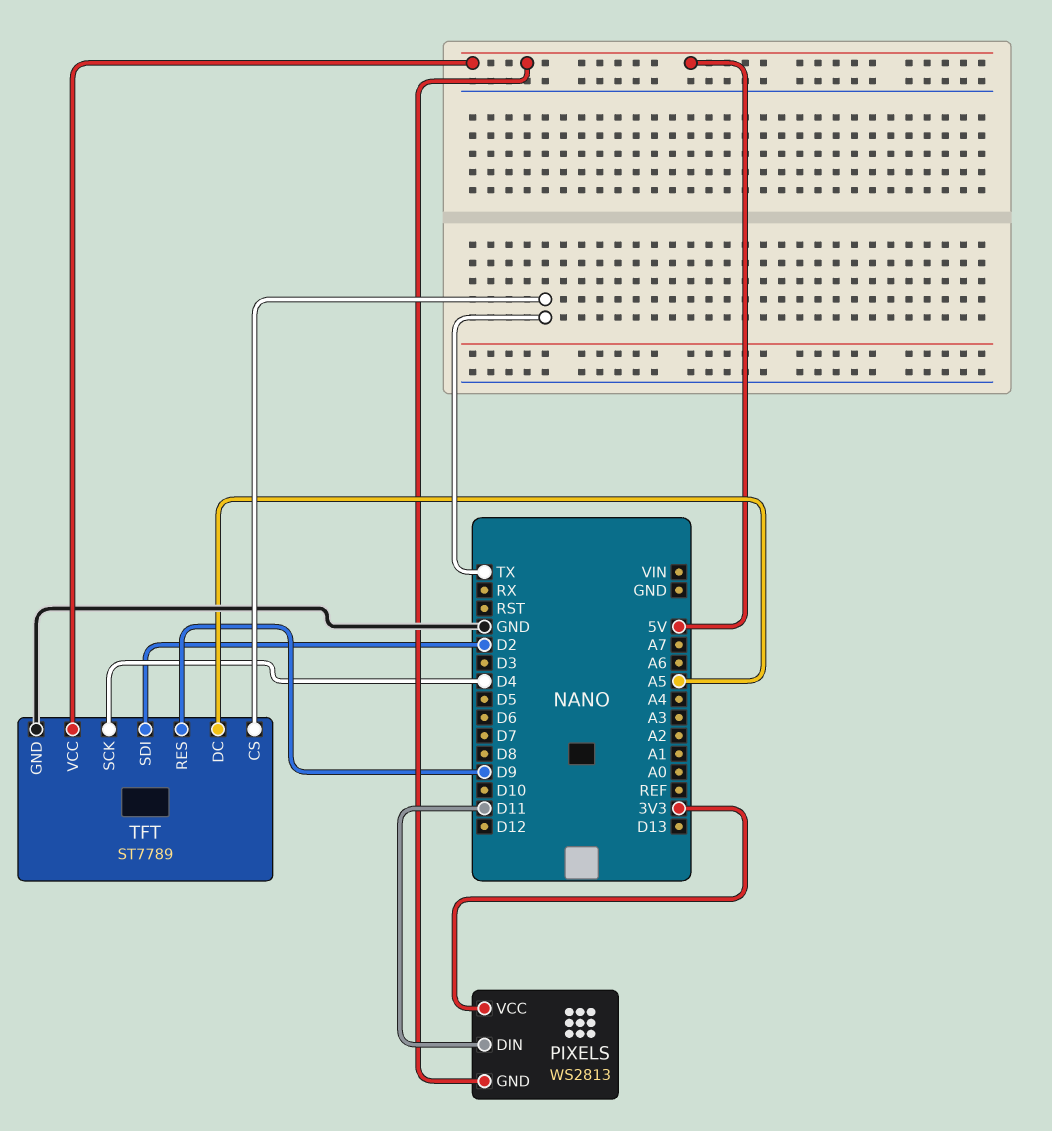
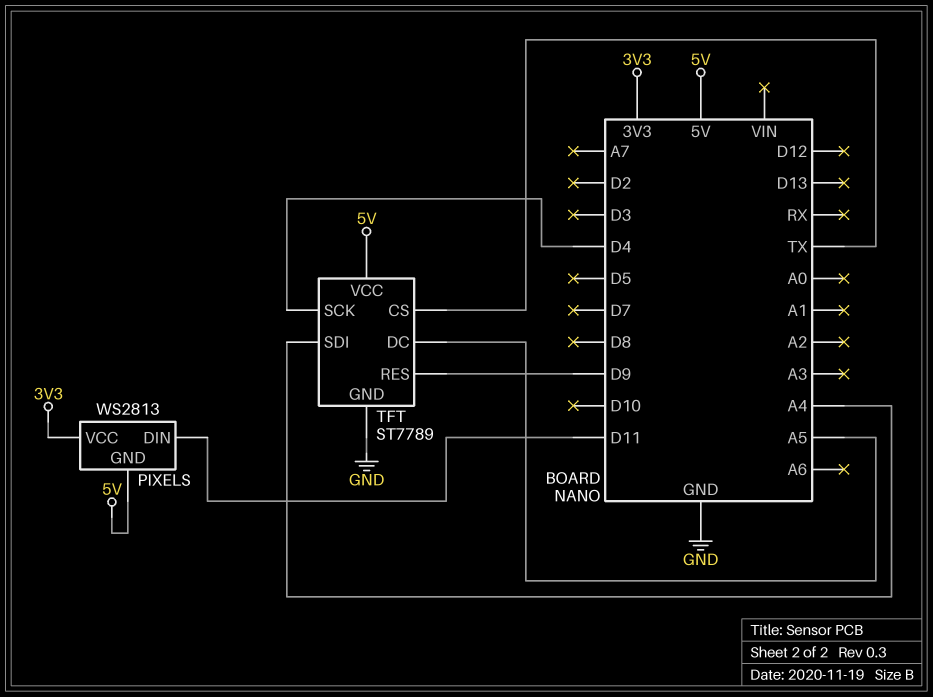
TFT pin SDI: D2 -> A4

